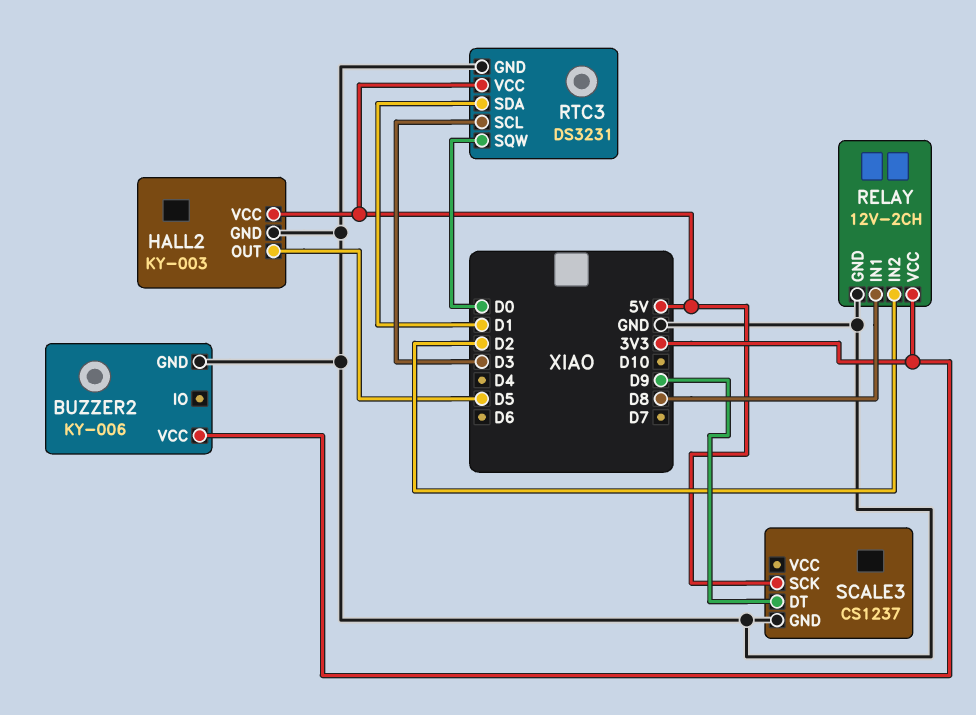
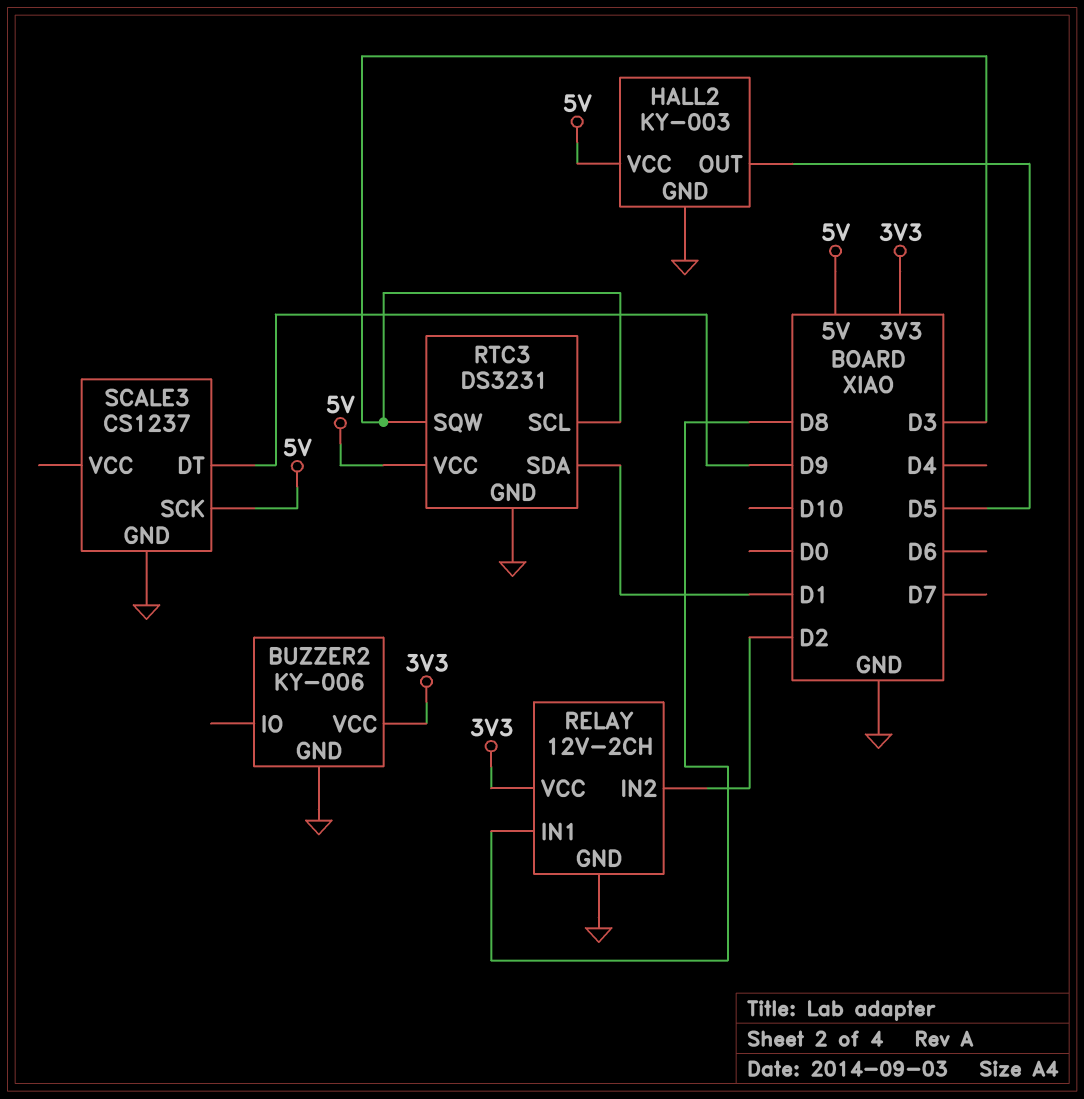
RTC3 pin SQW: D0 -> D3

